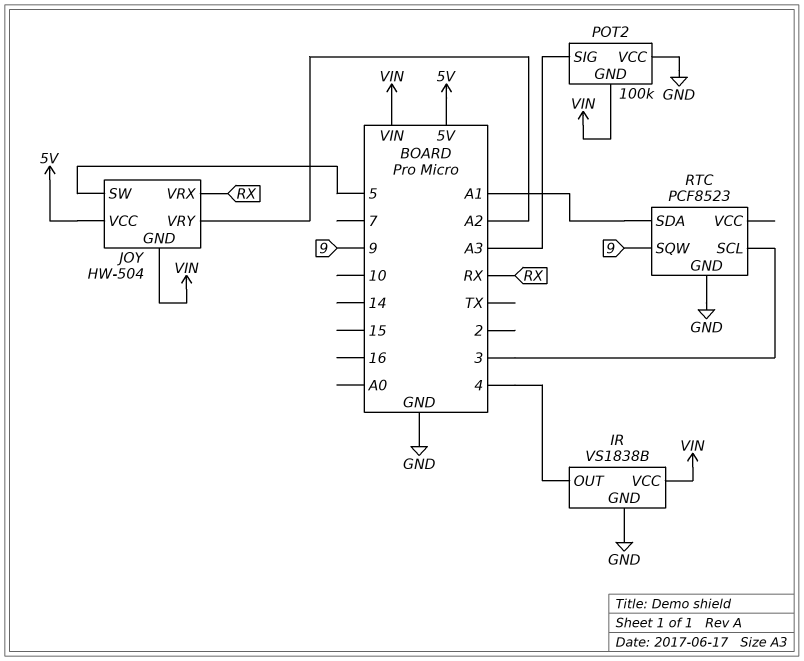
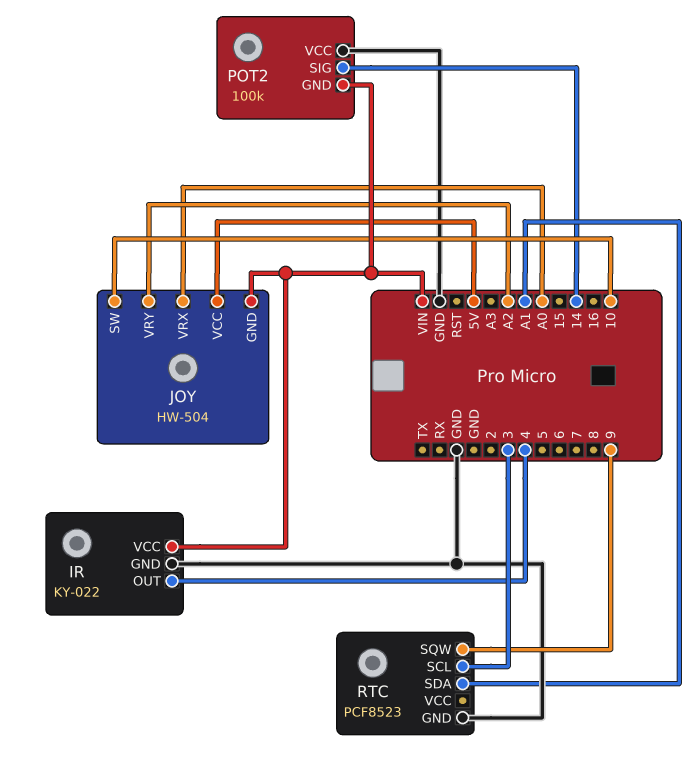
IR: VS1838B -> KY-022
JOY pin SW: 5 -> 10
JOY pin VRX: RX -> A0
POT2 pin SIG: A3 -> 14

